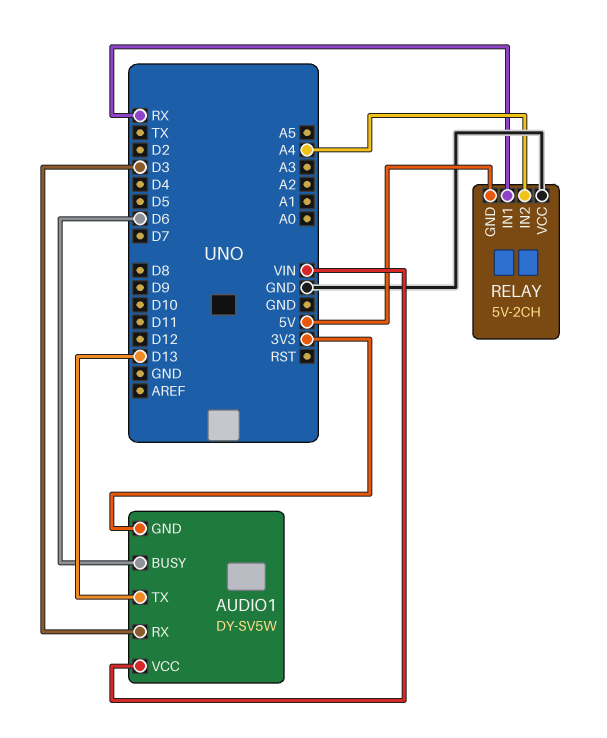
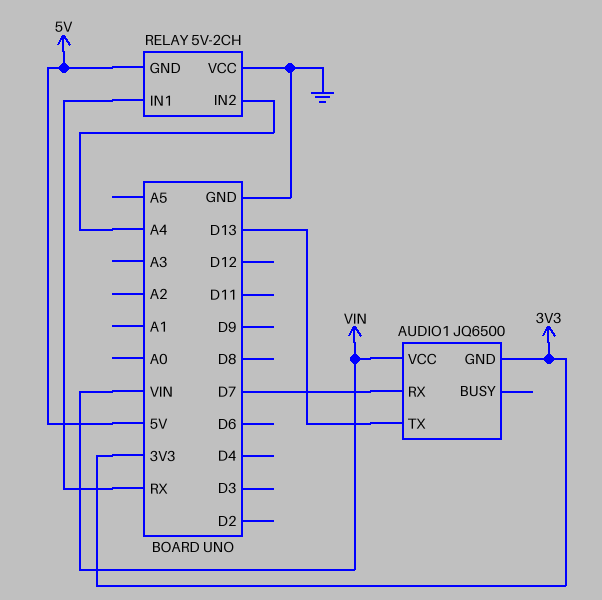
AUDIO1: DY-SV5W -> JQ6500
AUDIO1 pin BUSY: D6 -> none
AUDIO1 pin RX: D3 -> D7

